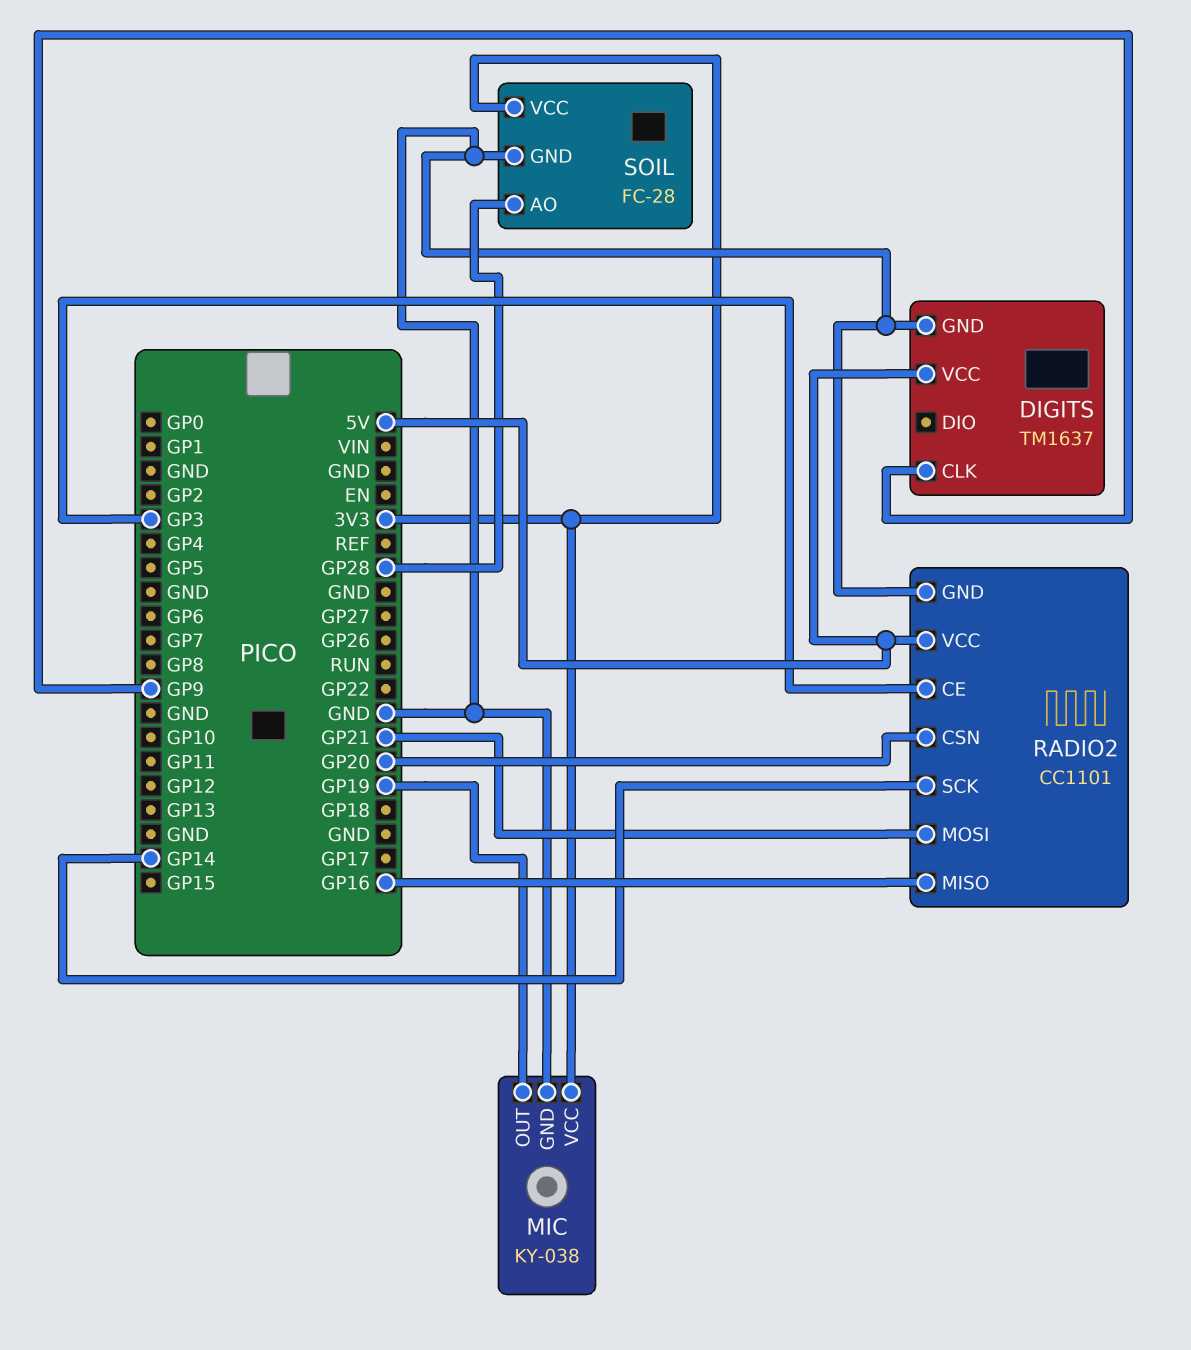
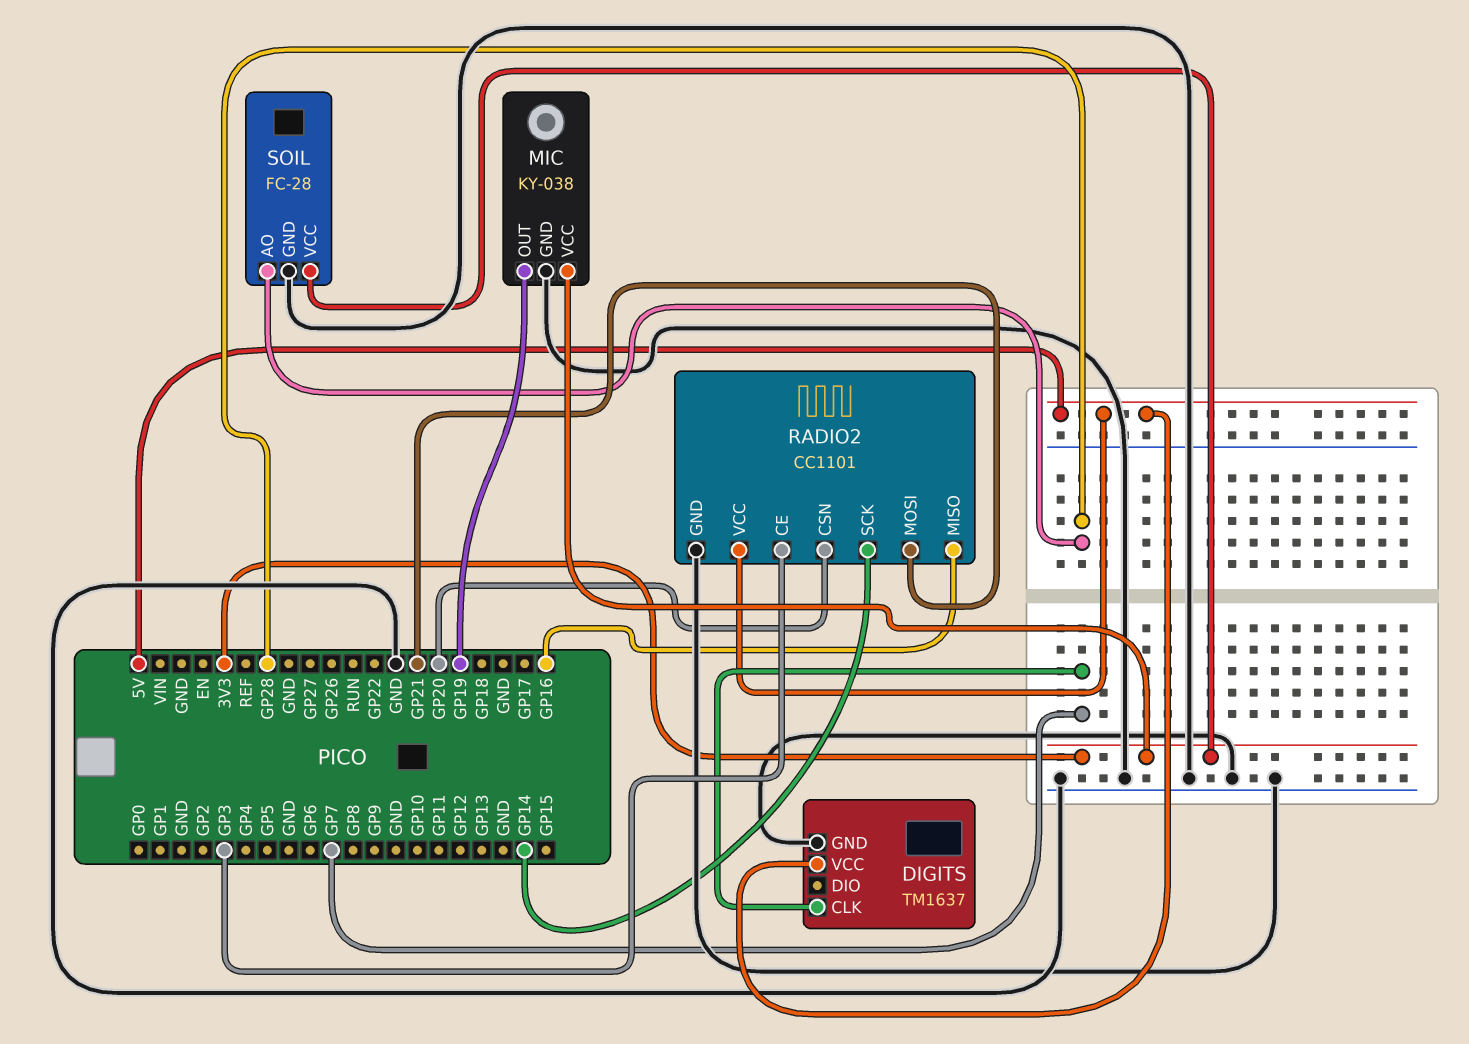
DIGITS pin CLK: GP9 -> GP7

